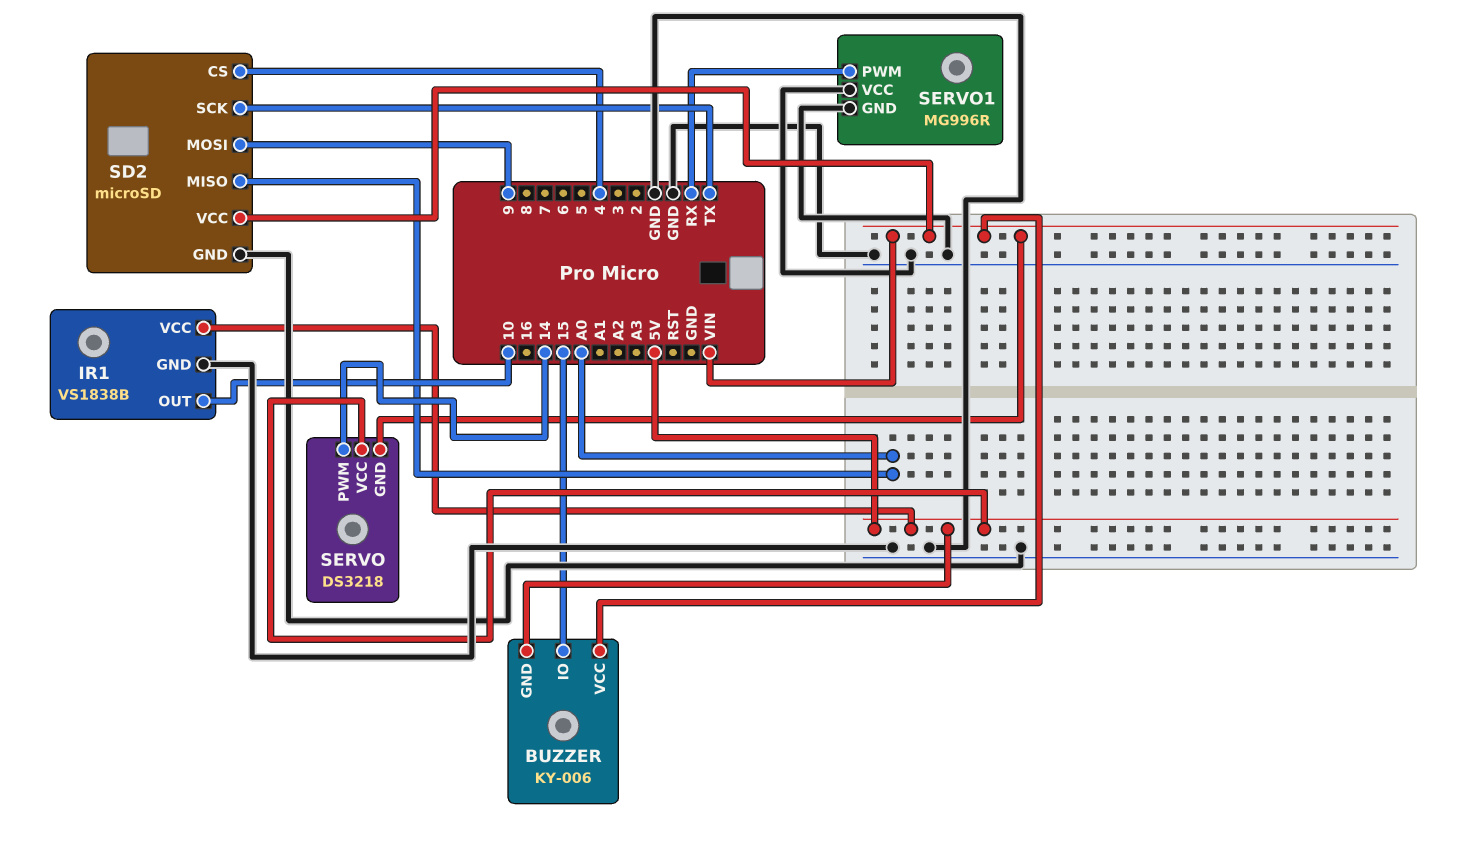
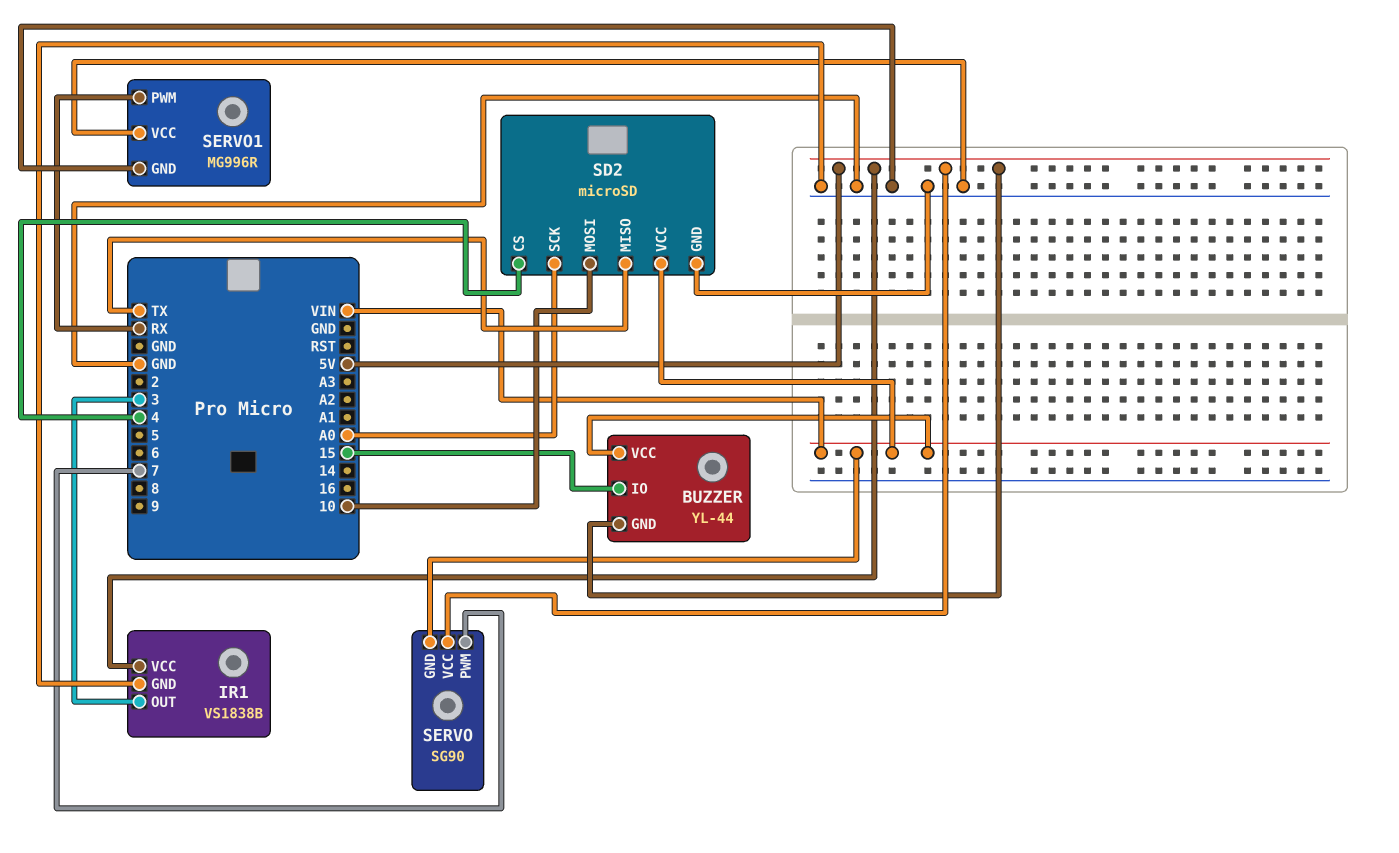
BUZZER: KY-006 -> YL-44
IR1 pin OUT: 10 -> 3
SD2 pin MISO: A0 -> TX
SD2 pin MOSI: 9 -> 10
SD2 pin SCK: TX -> A0
SERVO: DS3218 -> SG90
SERVO pin PWM: 14 -> 7

